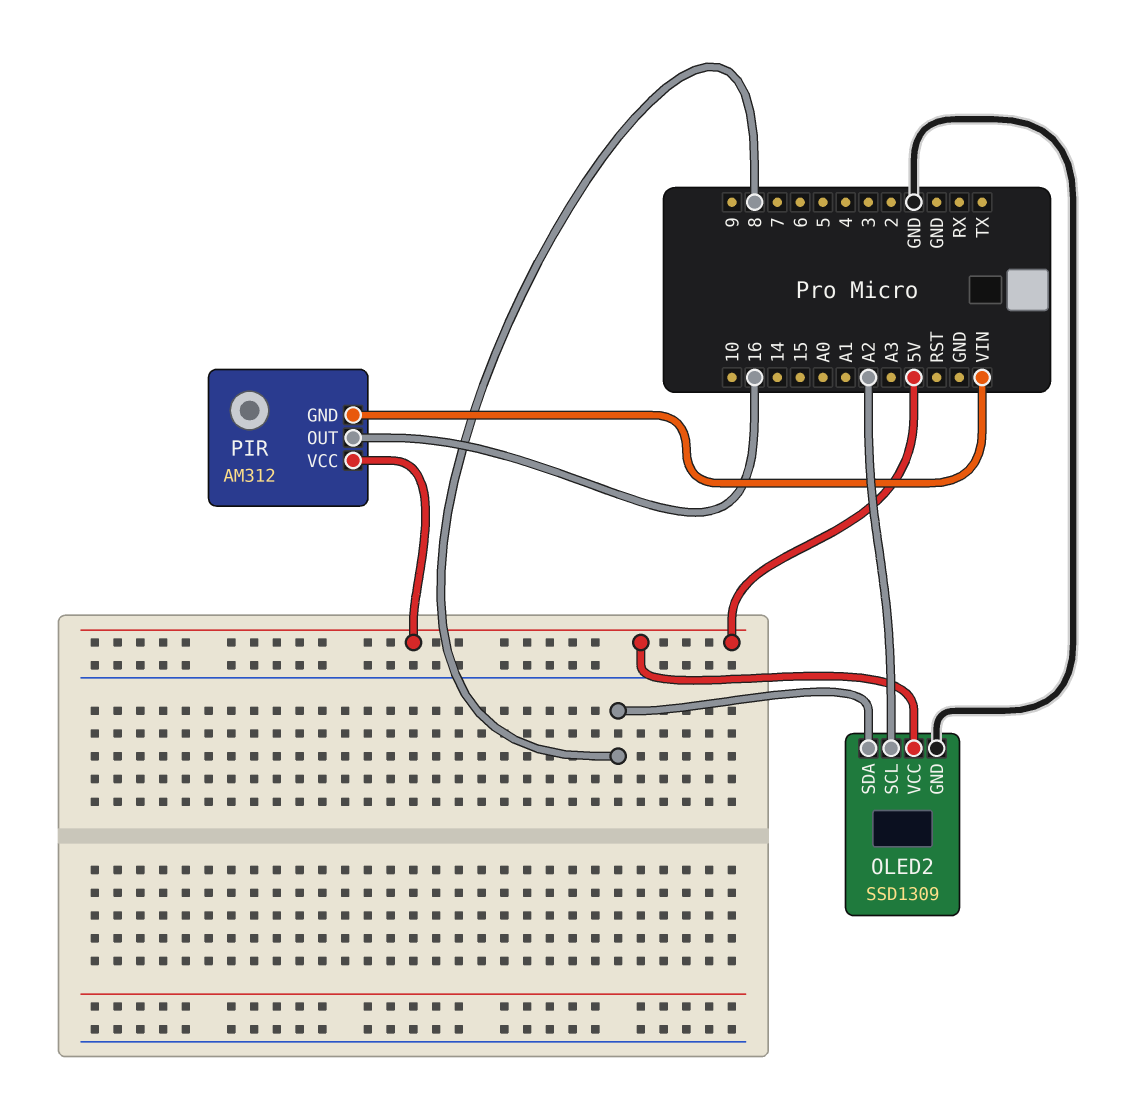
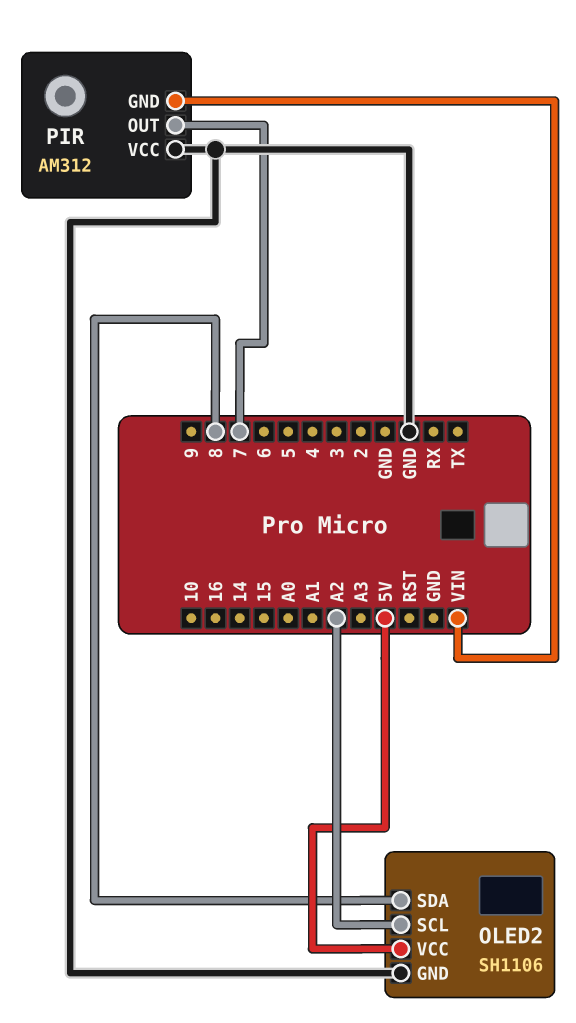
OLED2: SSD1309 -> SH1106
PIR pin OUT: 16 -> 7
PIR pin VCC: 5V -> GND

